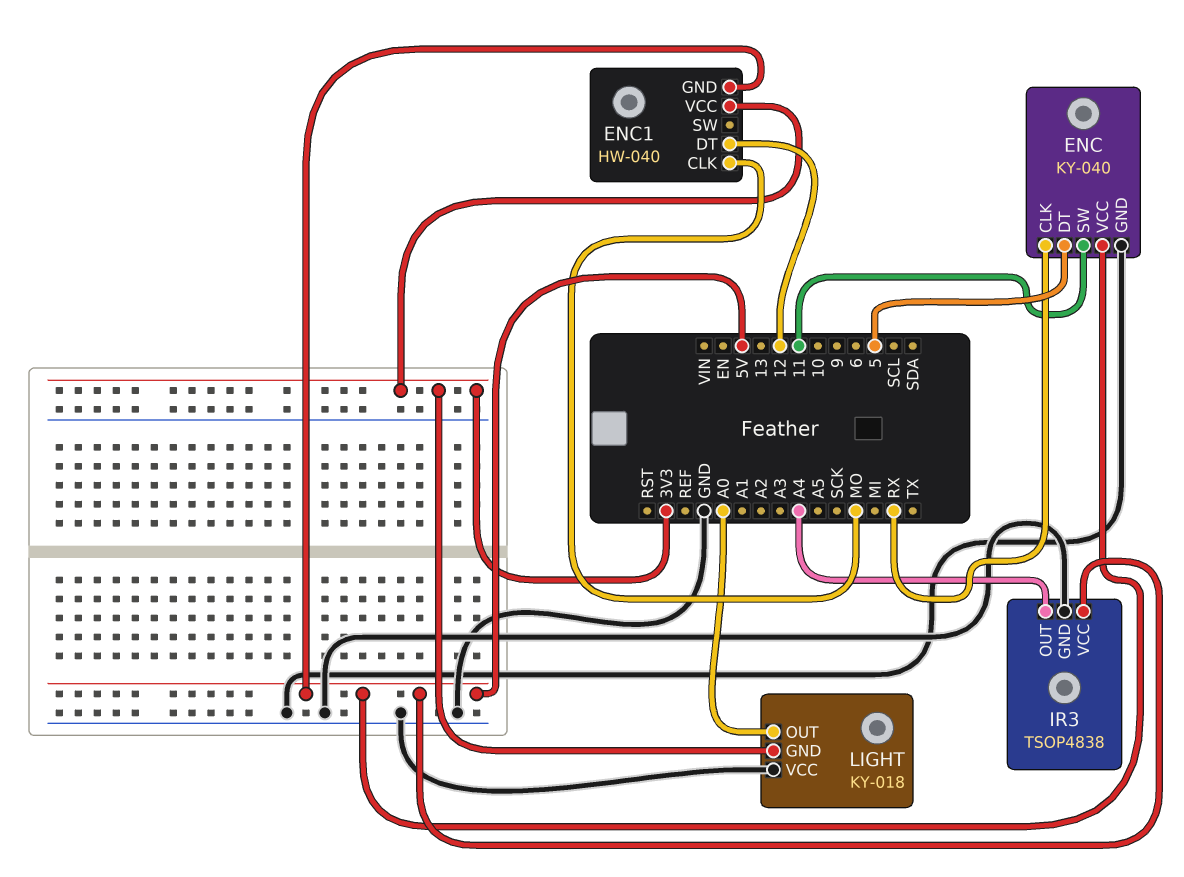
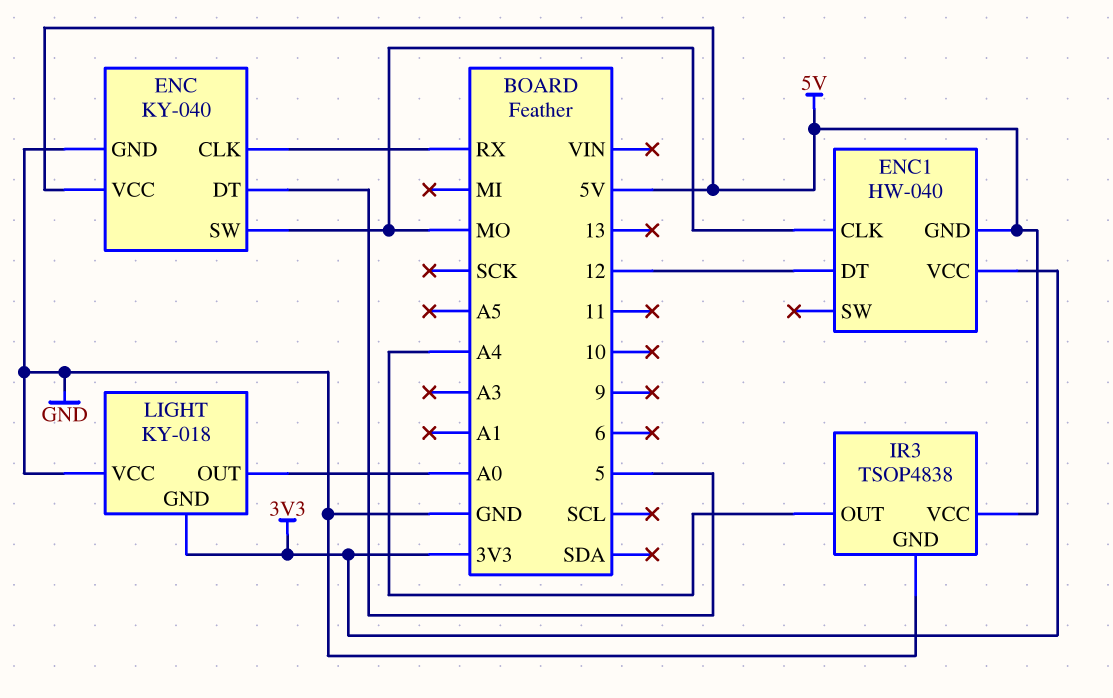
ENC pin SW: 11 -> MO

